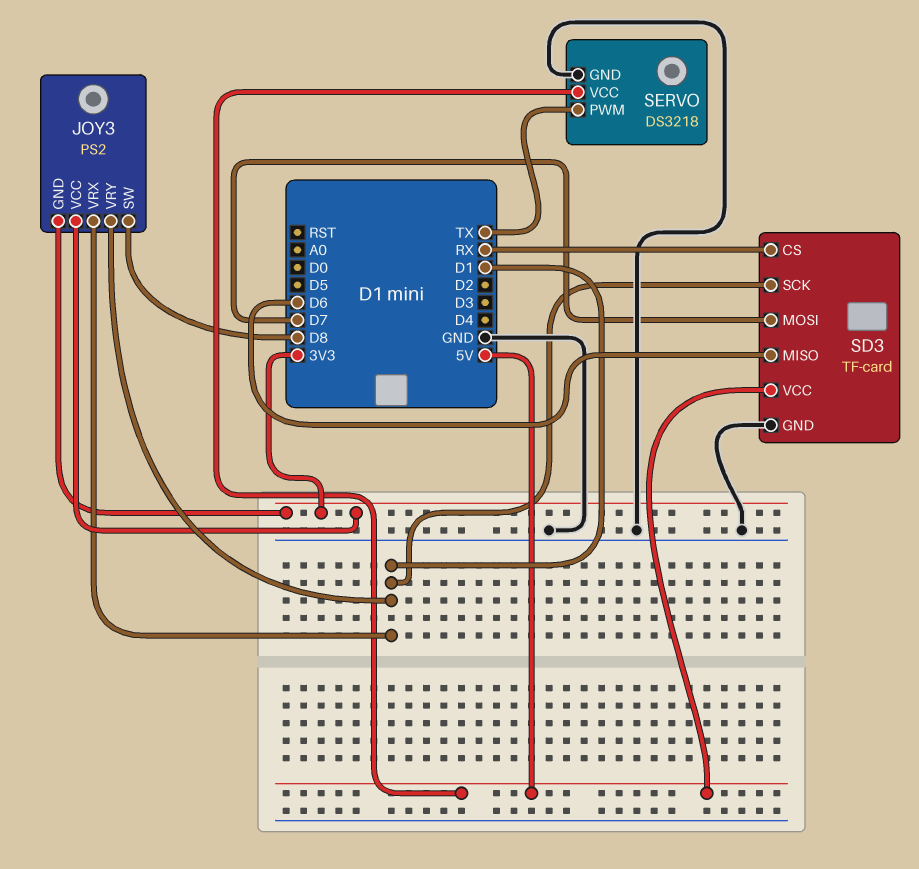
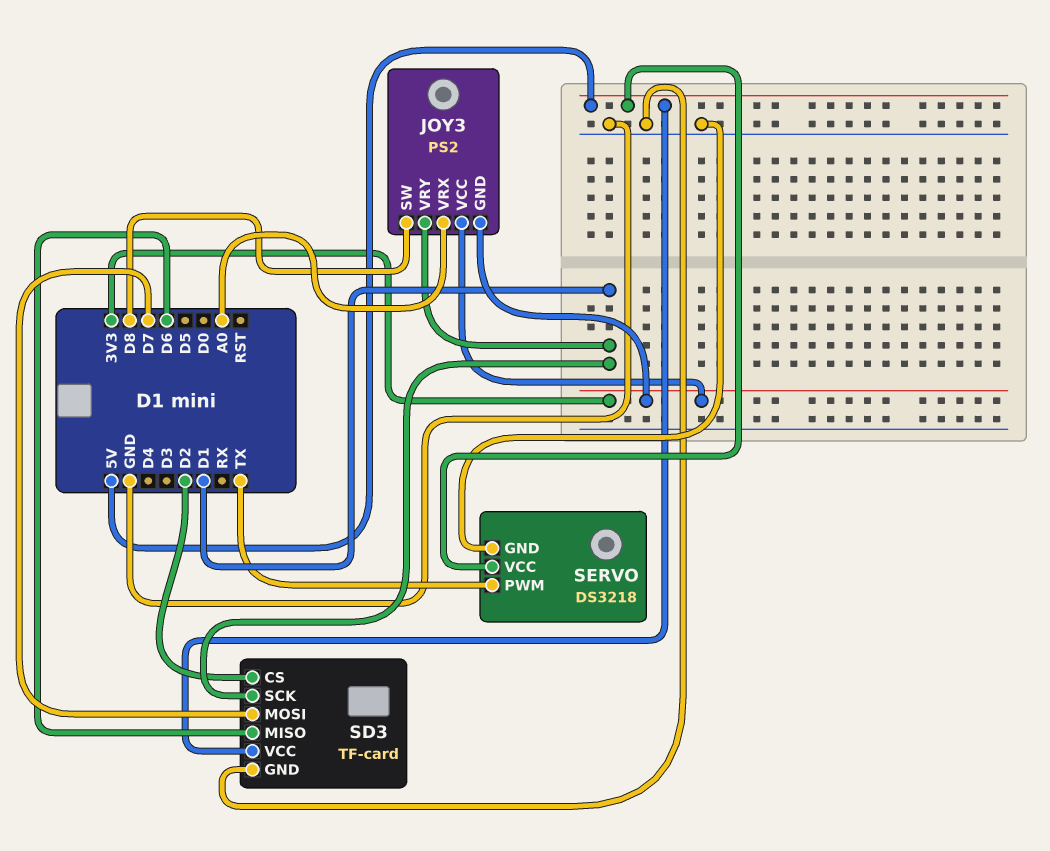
JOY3 pin VRX: D1 -> A0
SD3 pin CS: RX -> D2

